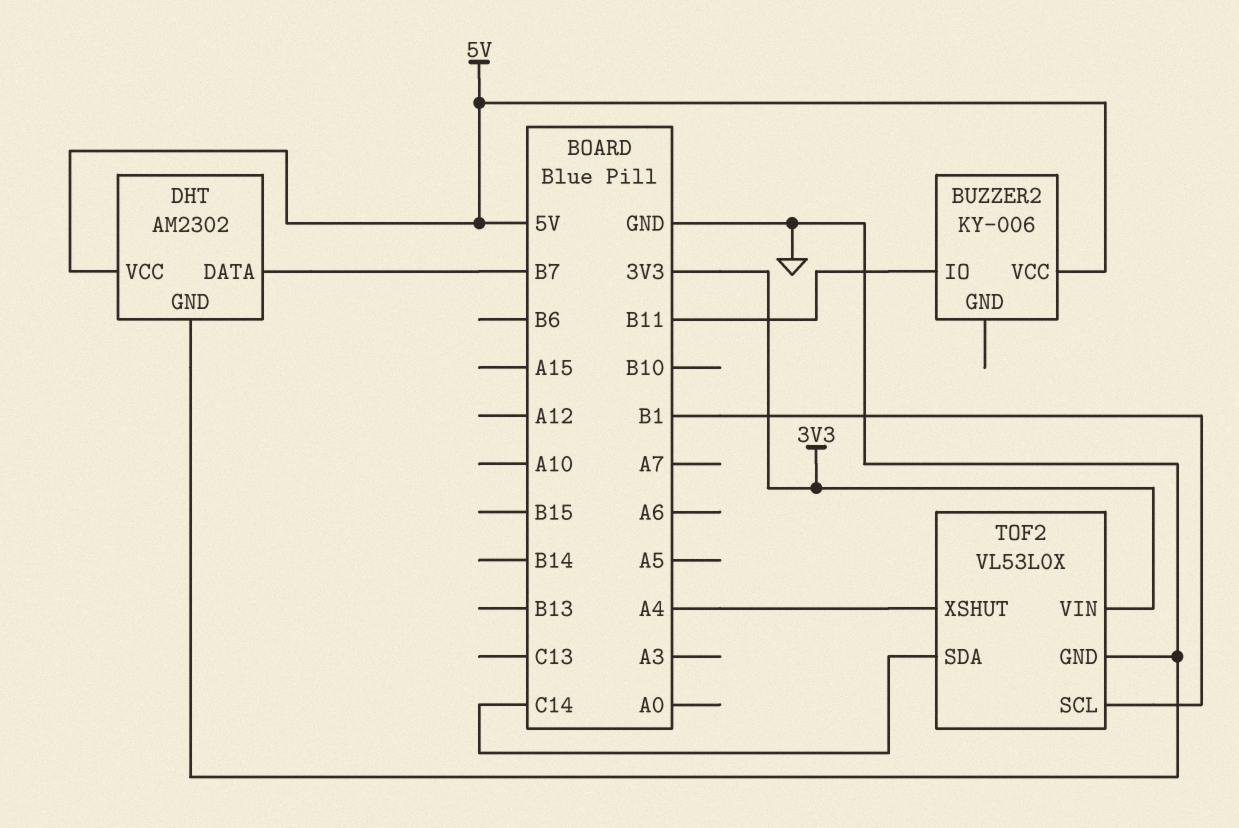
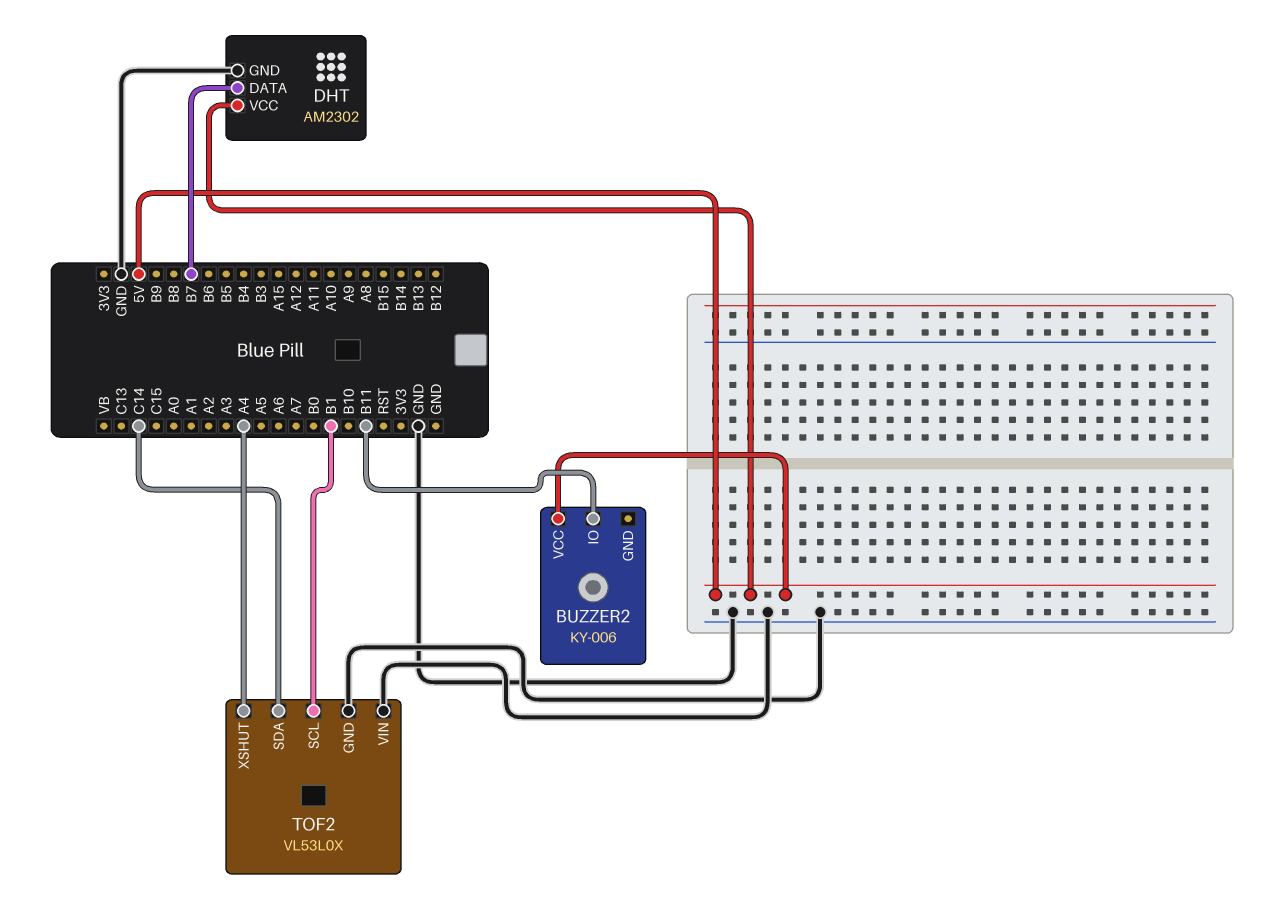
TOF2 pin VIN: 3V3 -> GND

